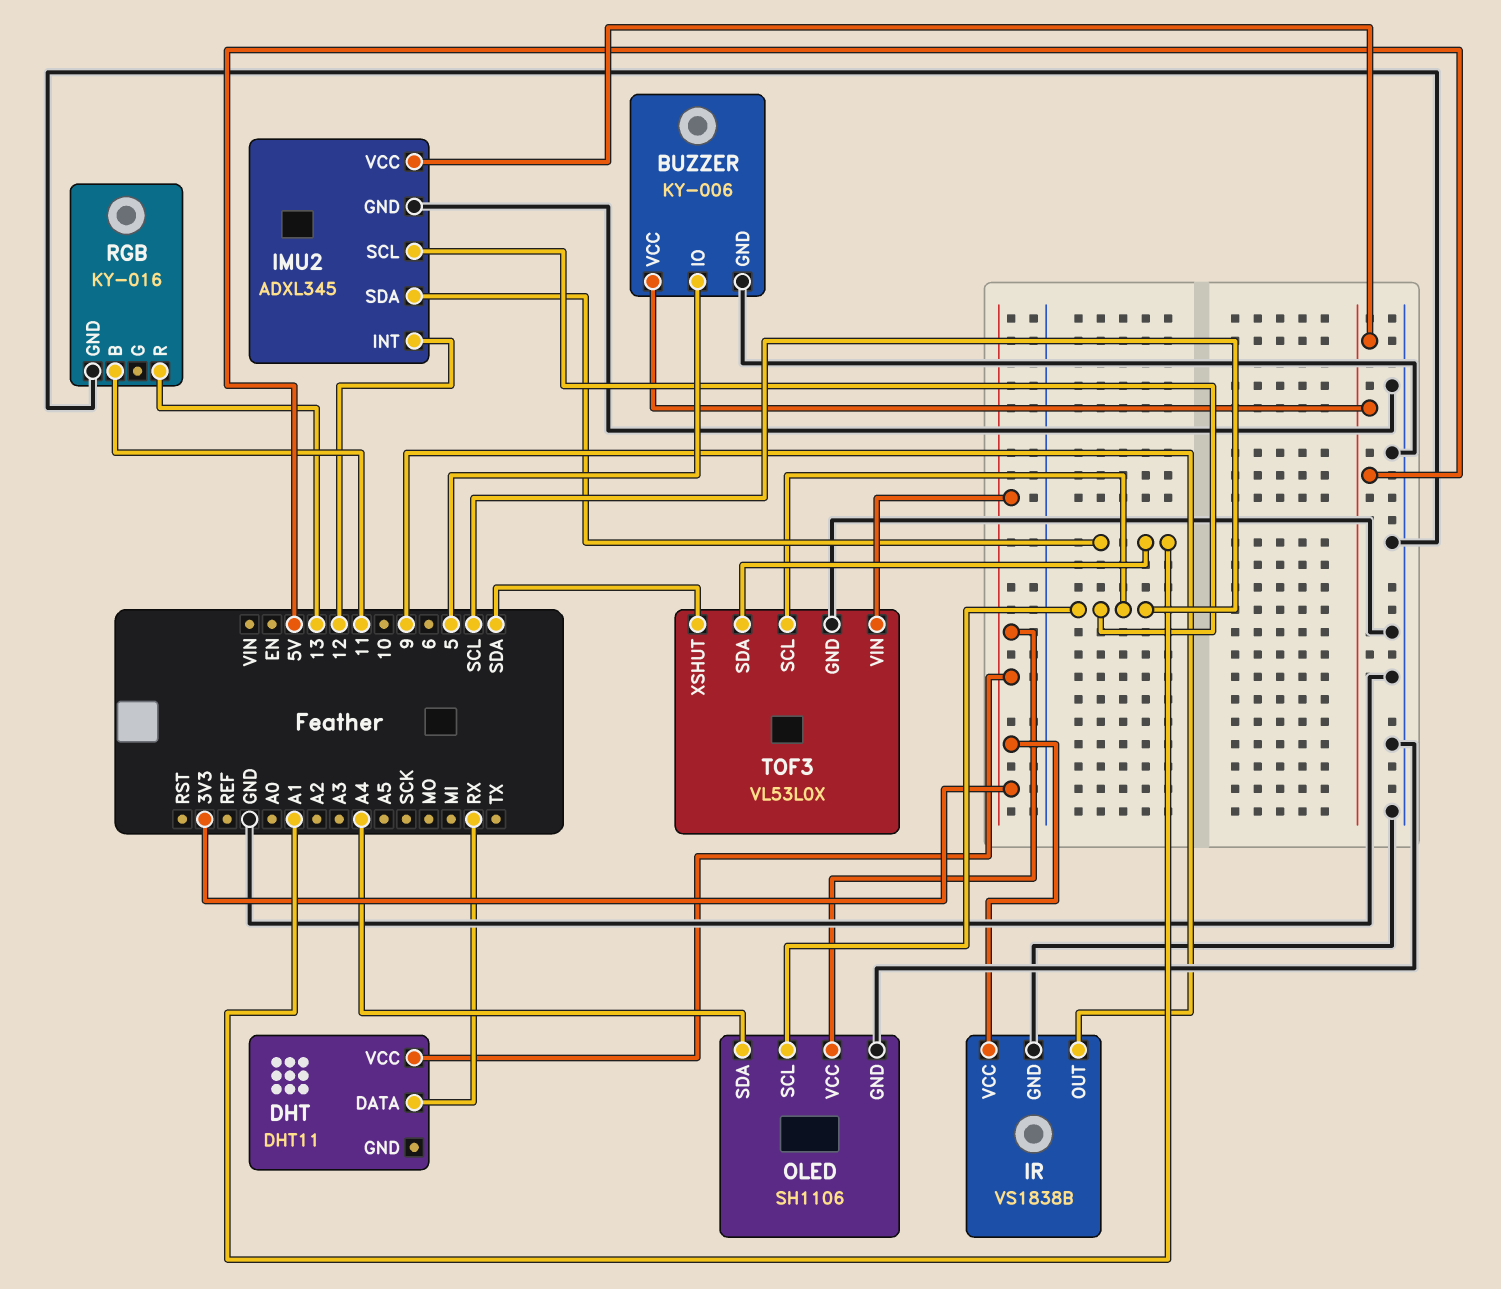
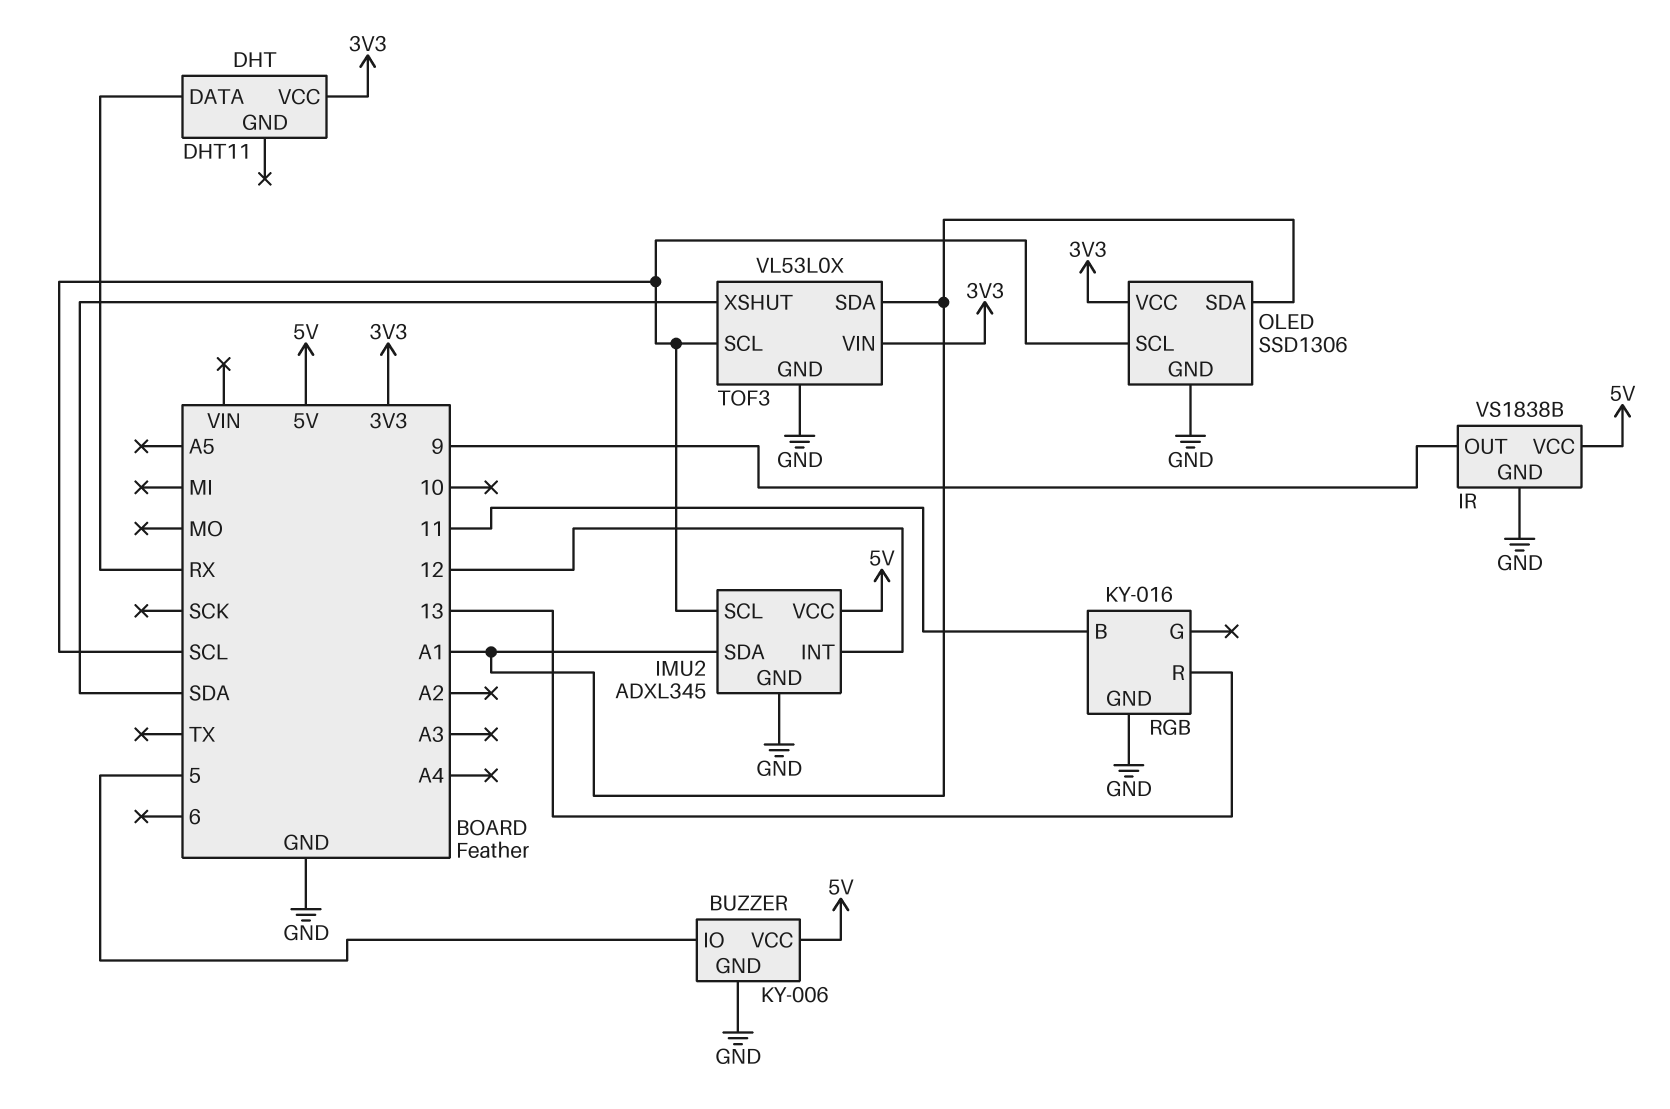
IR pin VCC: 3V3 -> 5V
OLED: SH1106 -> SSD1306
OLED pin SDA: A4 -> A1

